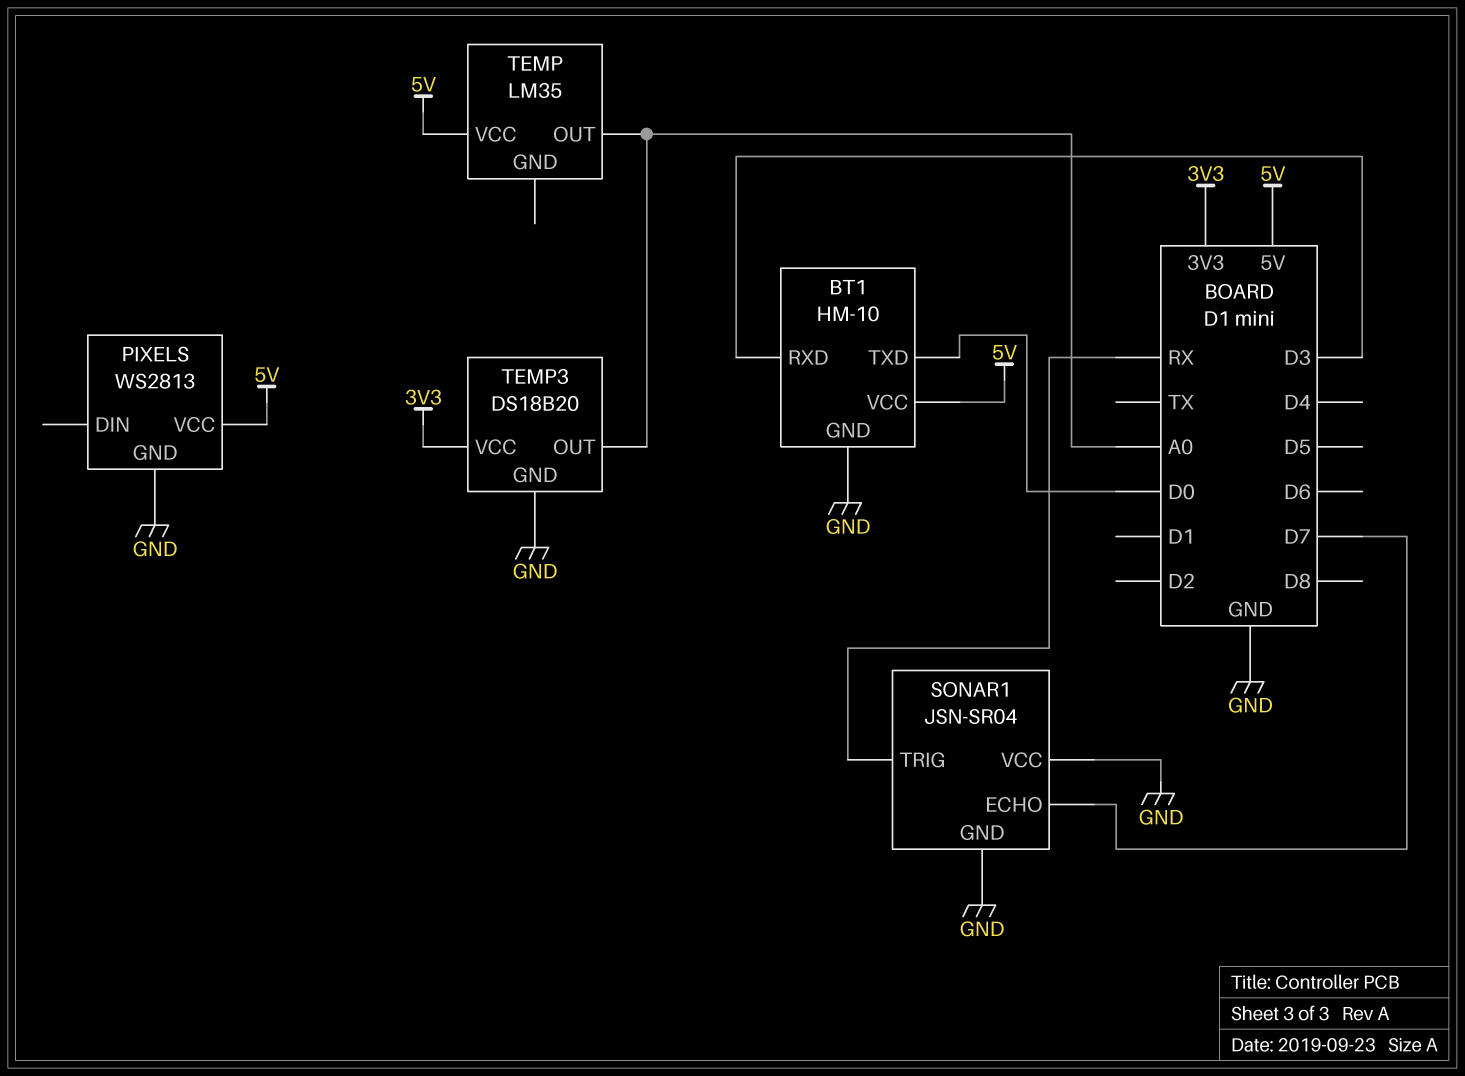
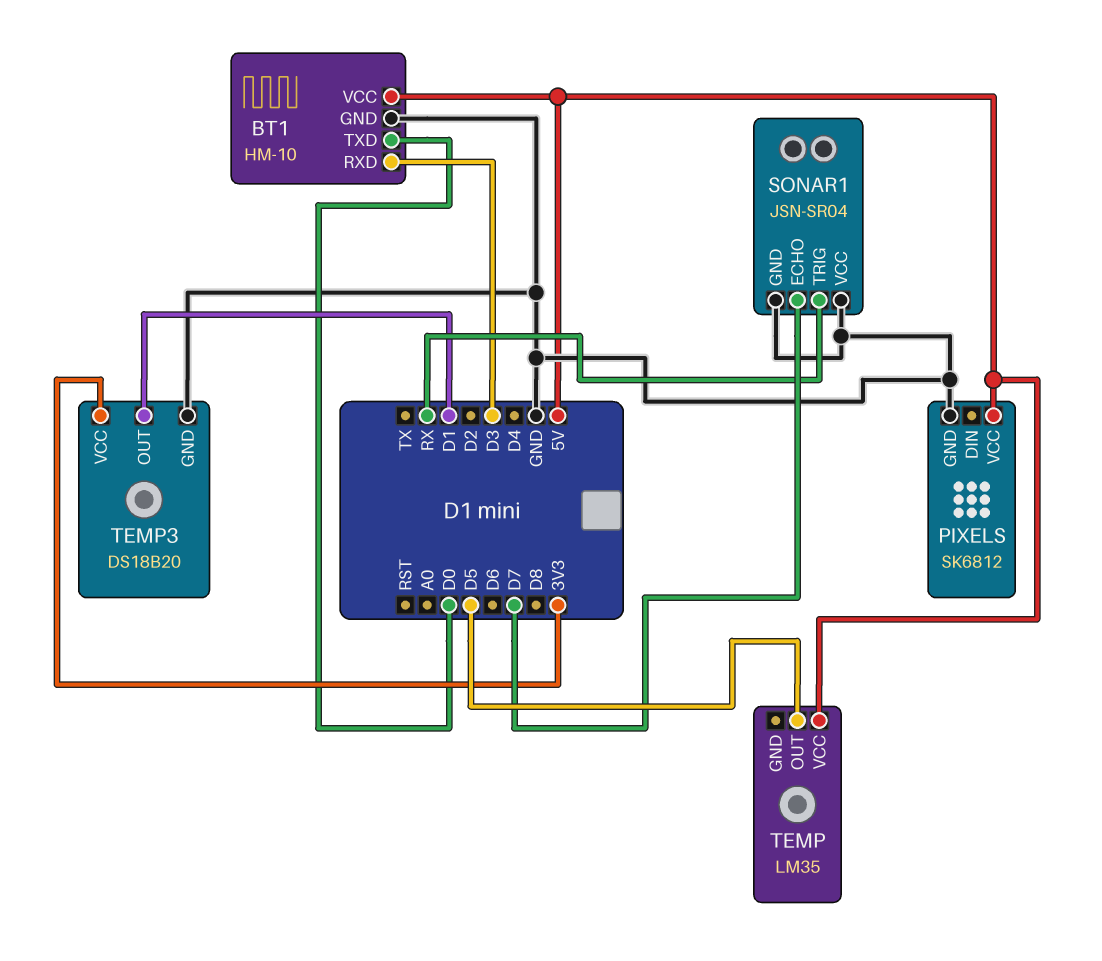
PIXELS: WS2813 -> SK6812
TEMP pin OUT: A0 -> D5
TEMP3 pin OUT: A0 -> D1

